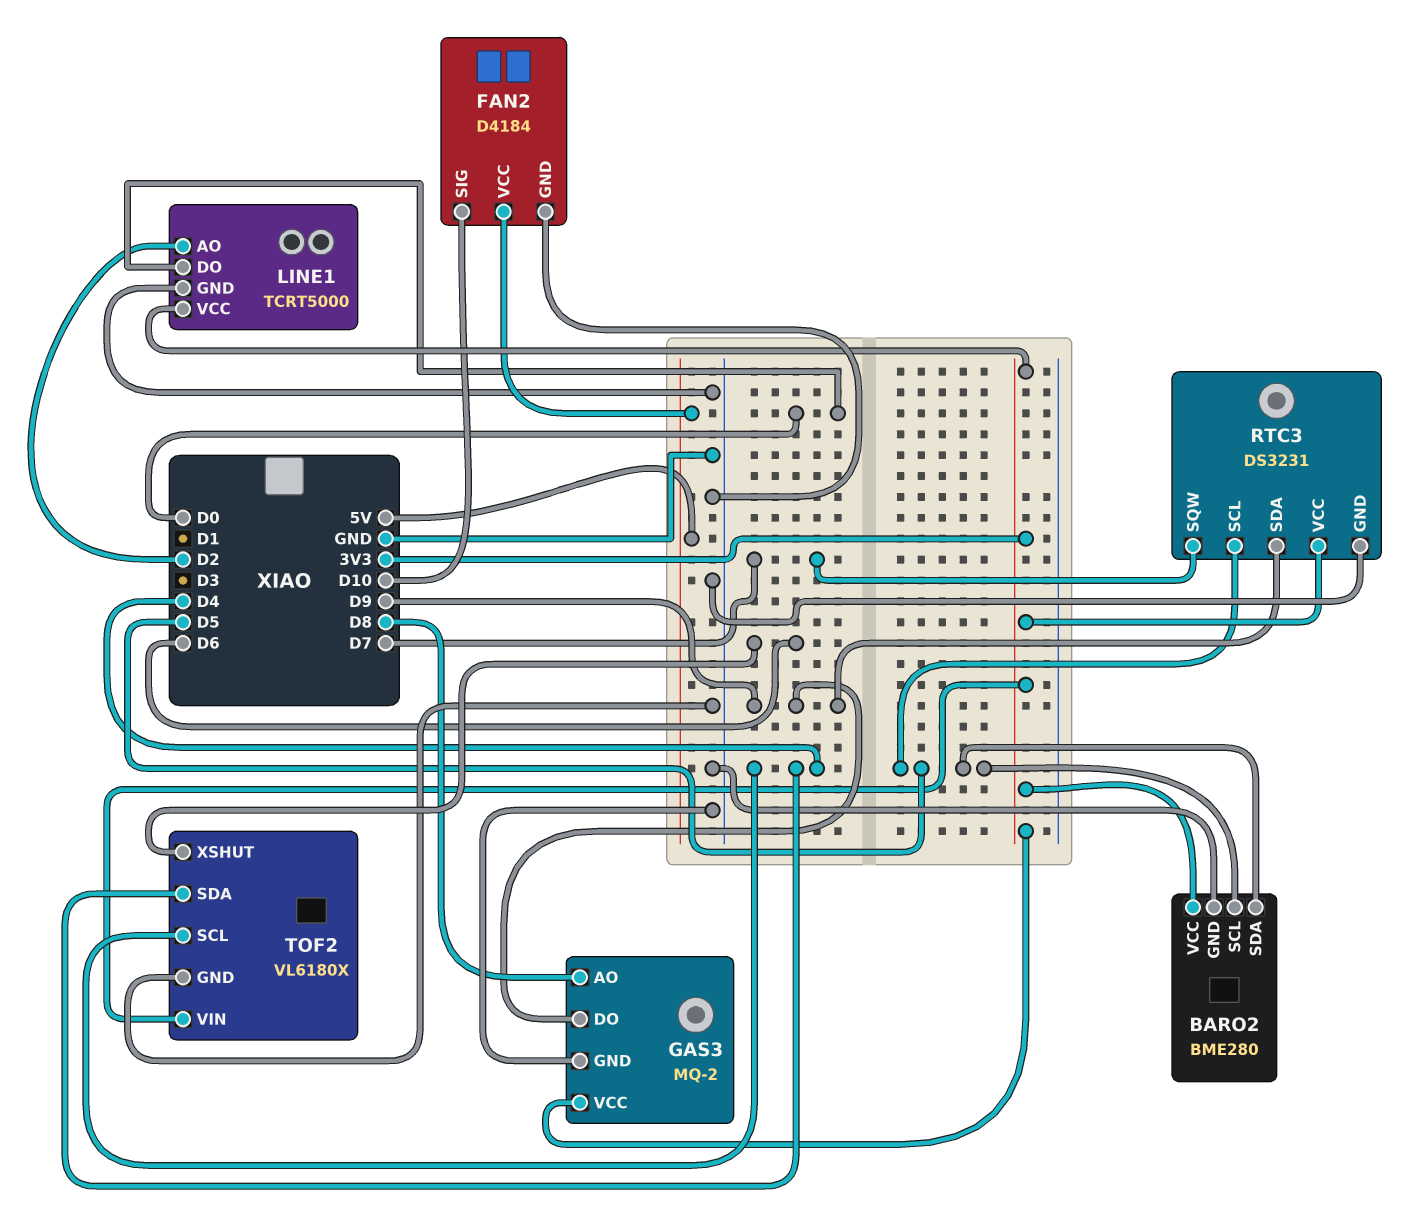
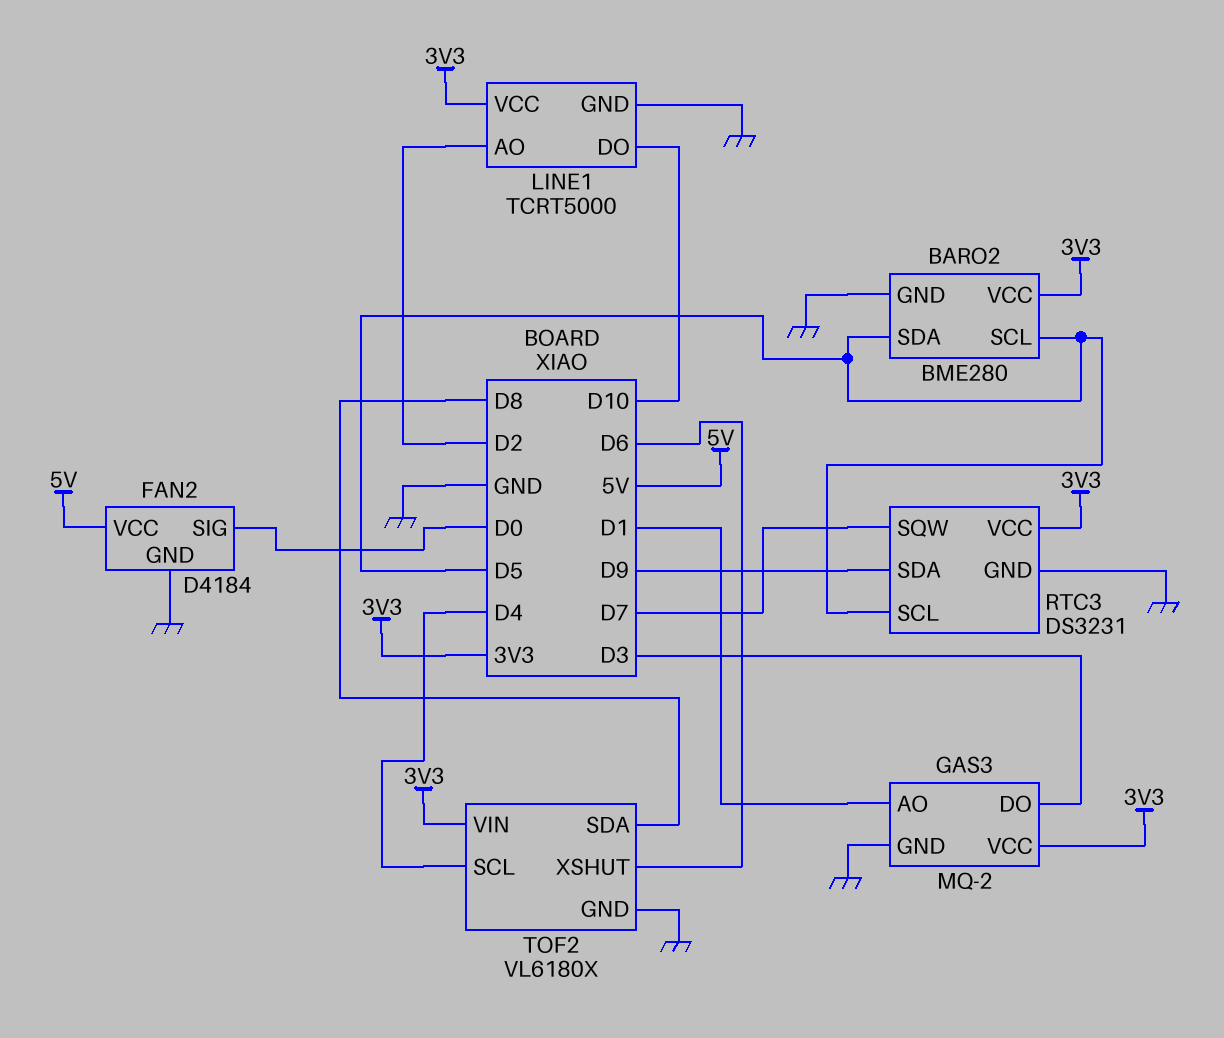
FAN2 pin SIG: D10 -> D0
GAS3 pin AO: D8 -> D1
GAS3 pin DO: D9 -> D3
LINE1 pin DO: D0 -> D10
TOF2 pin SDA: D4 -> D8

